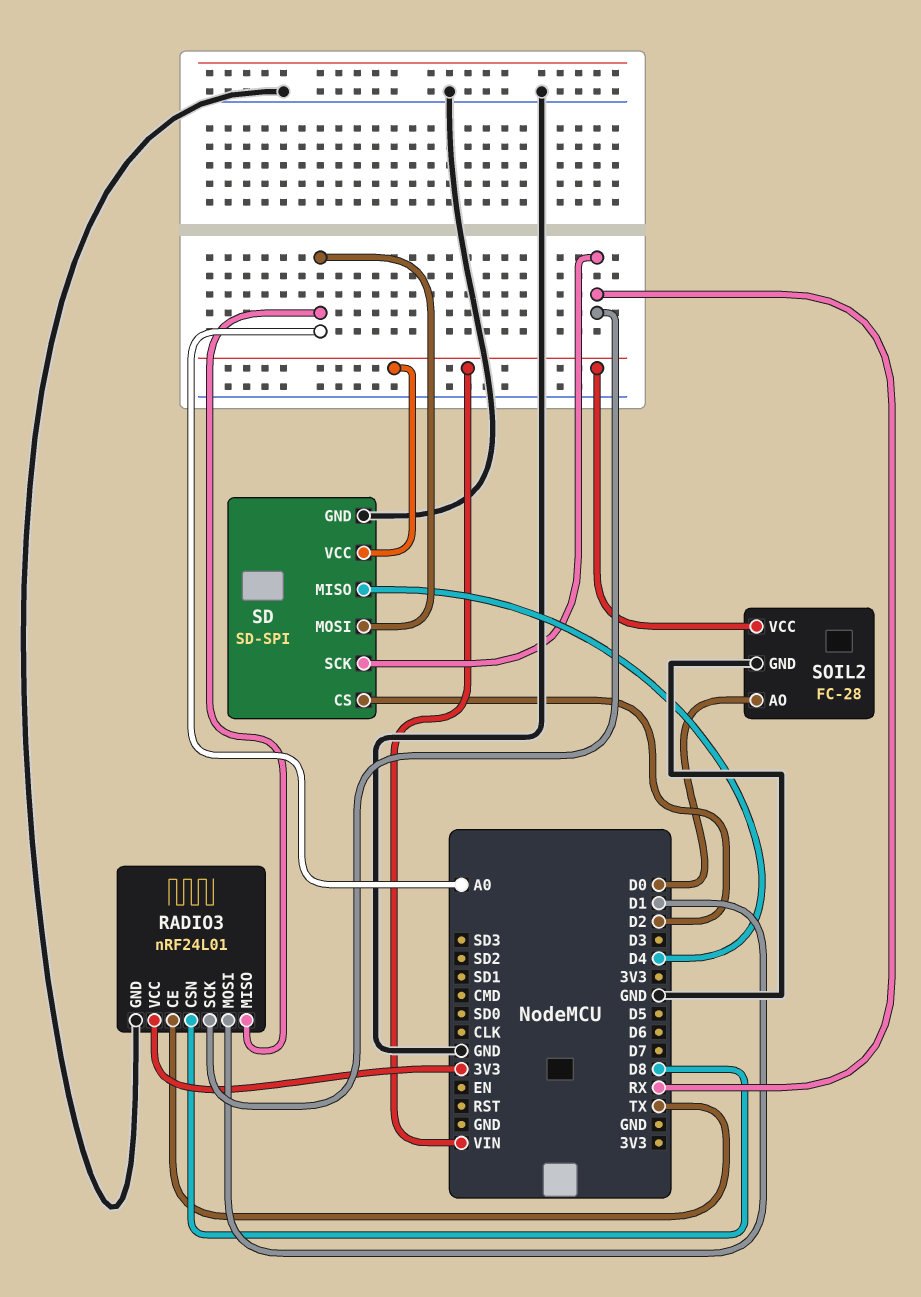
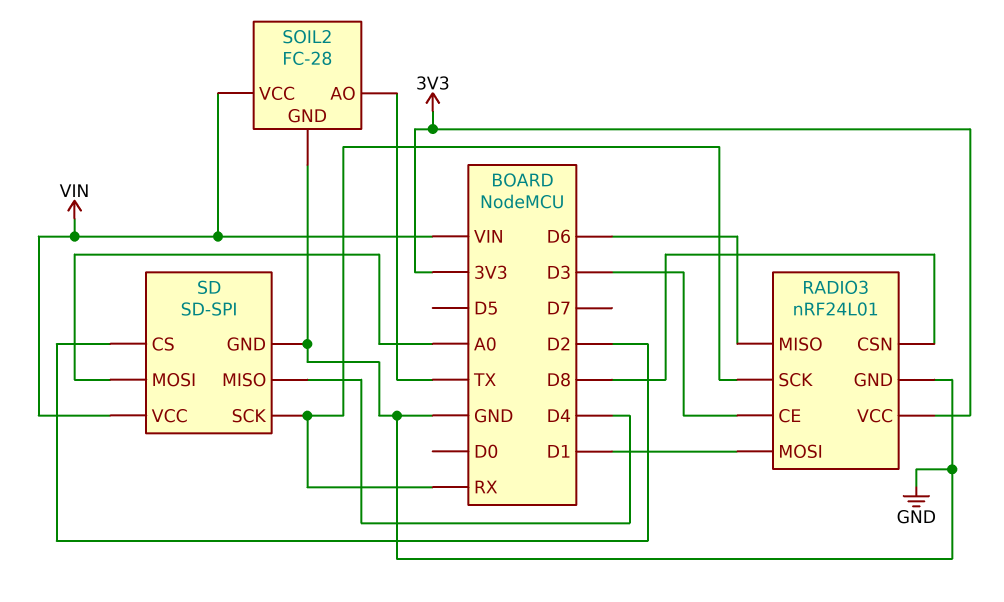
RADIO3 pin CE: TX -> D3
RADIO3 pin MISO: A0 -> D6
SOIL2 pin AO: D0 -> TX

